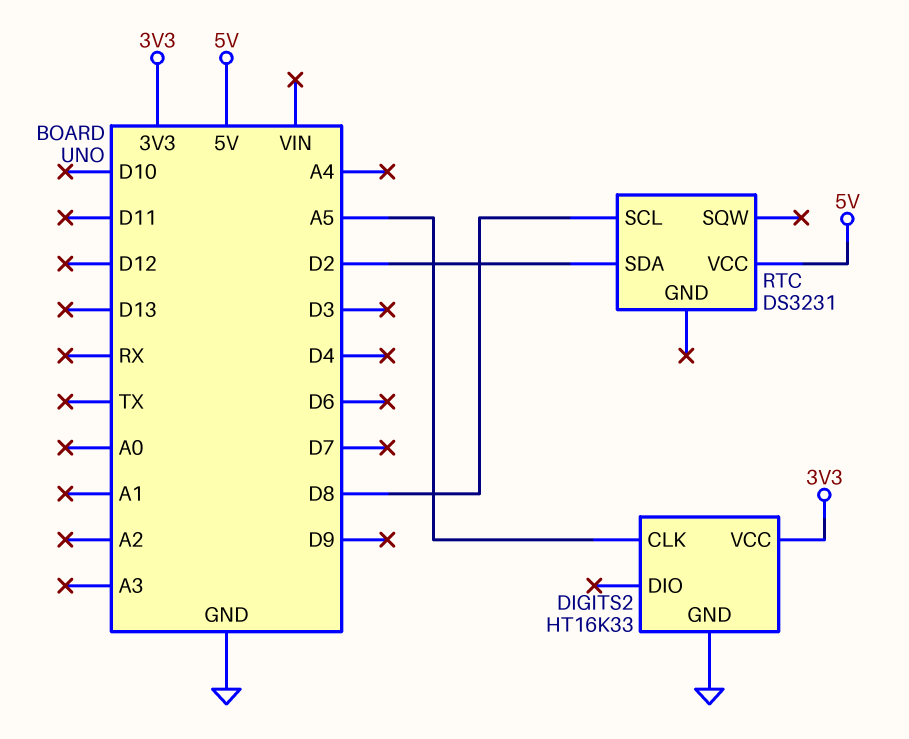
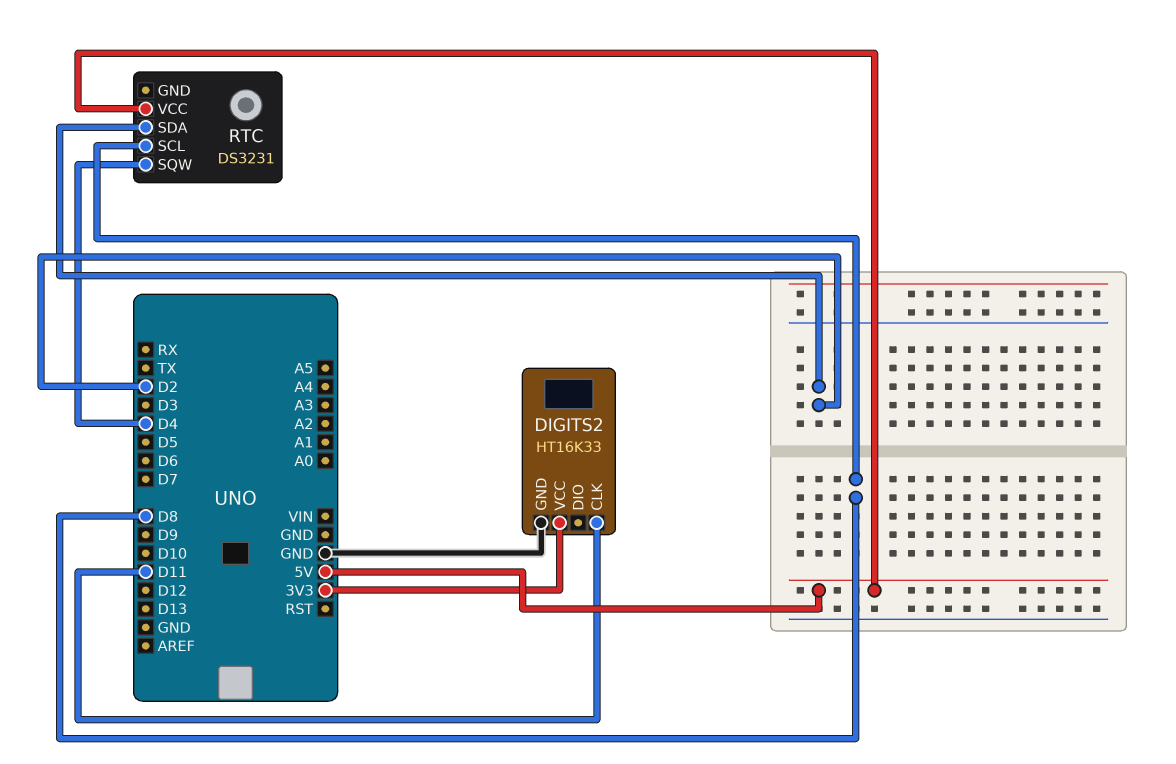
DIGITS2 pin CLK: A5 -> D11
RTC pin SQW: none -> D4

